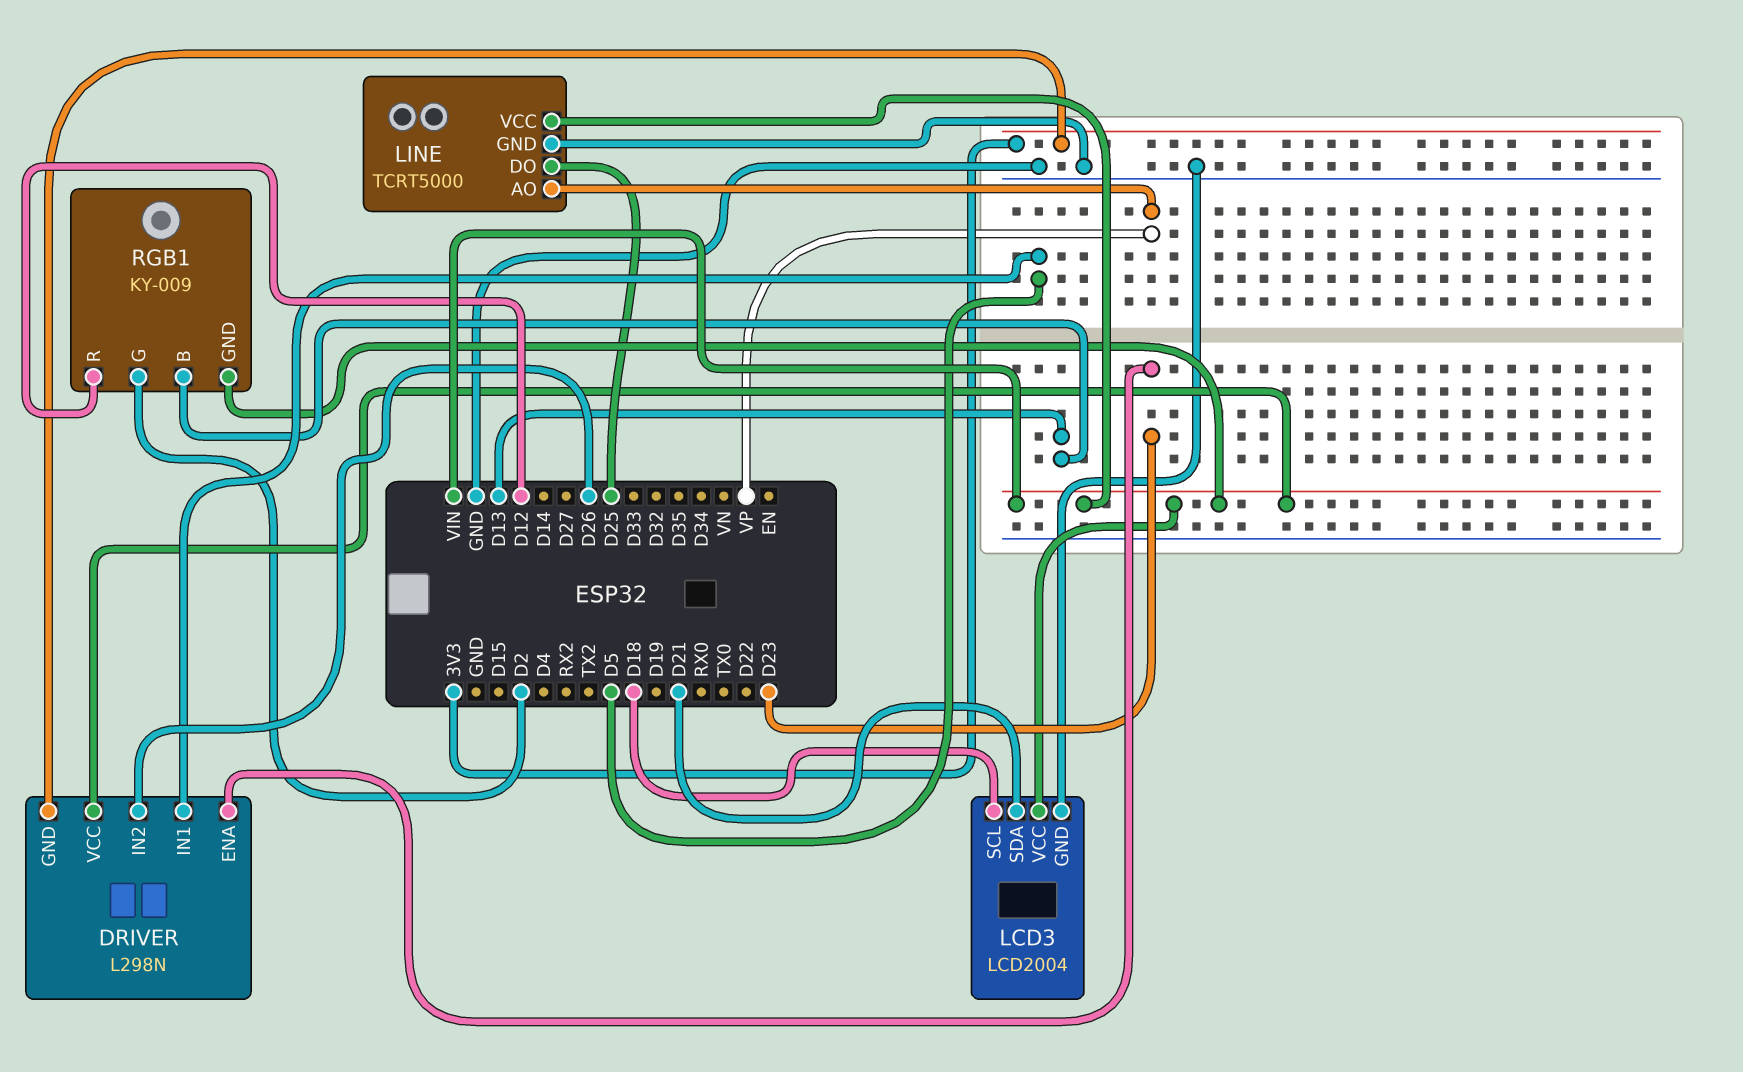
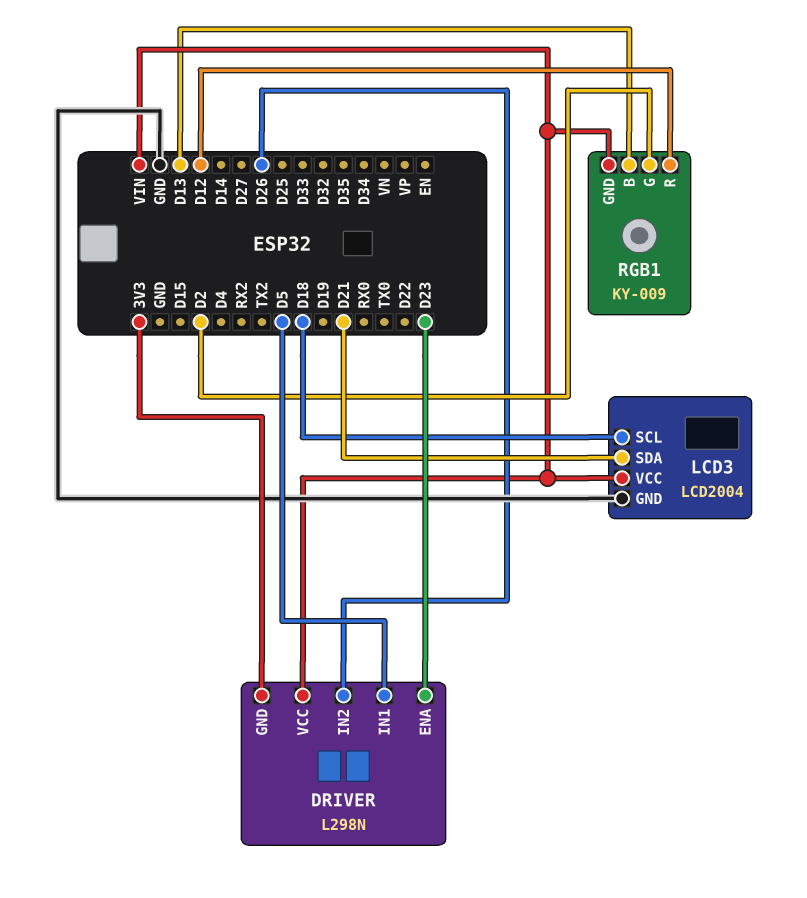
LINE: TCRT5000 -> none
LINE pin AO: VP -> none
LINE pin DO: D25 -> none
LINE pin GND: GND -> none
LINE pin VCC: VIN -> none

